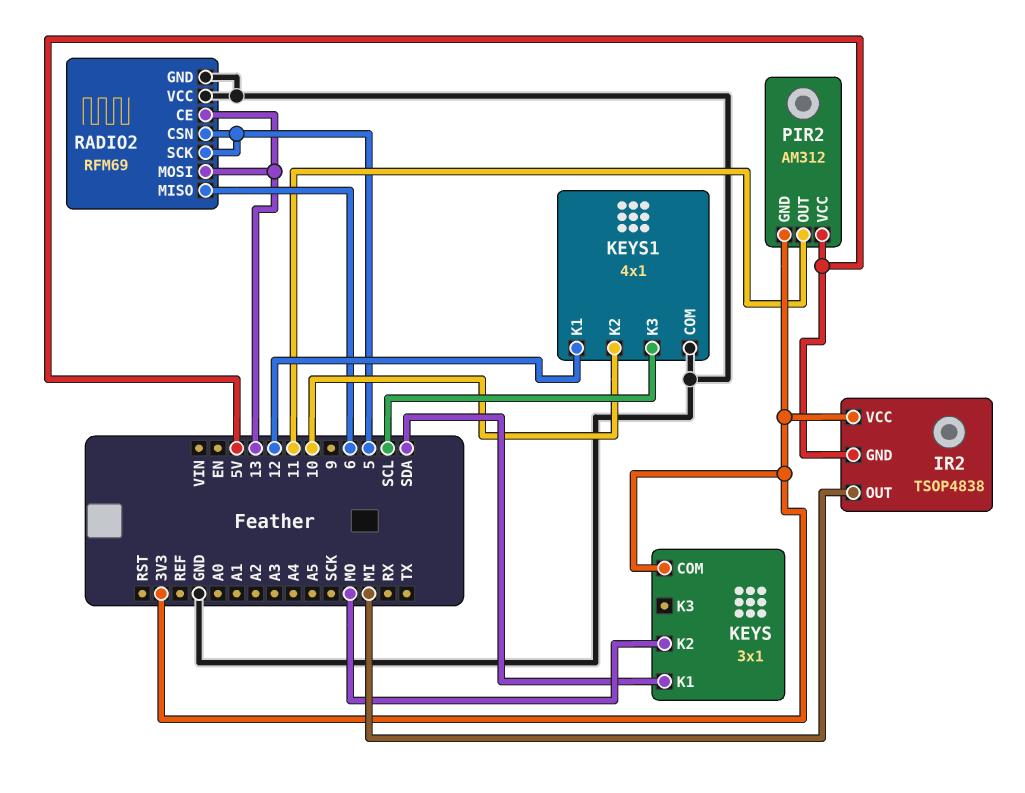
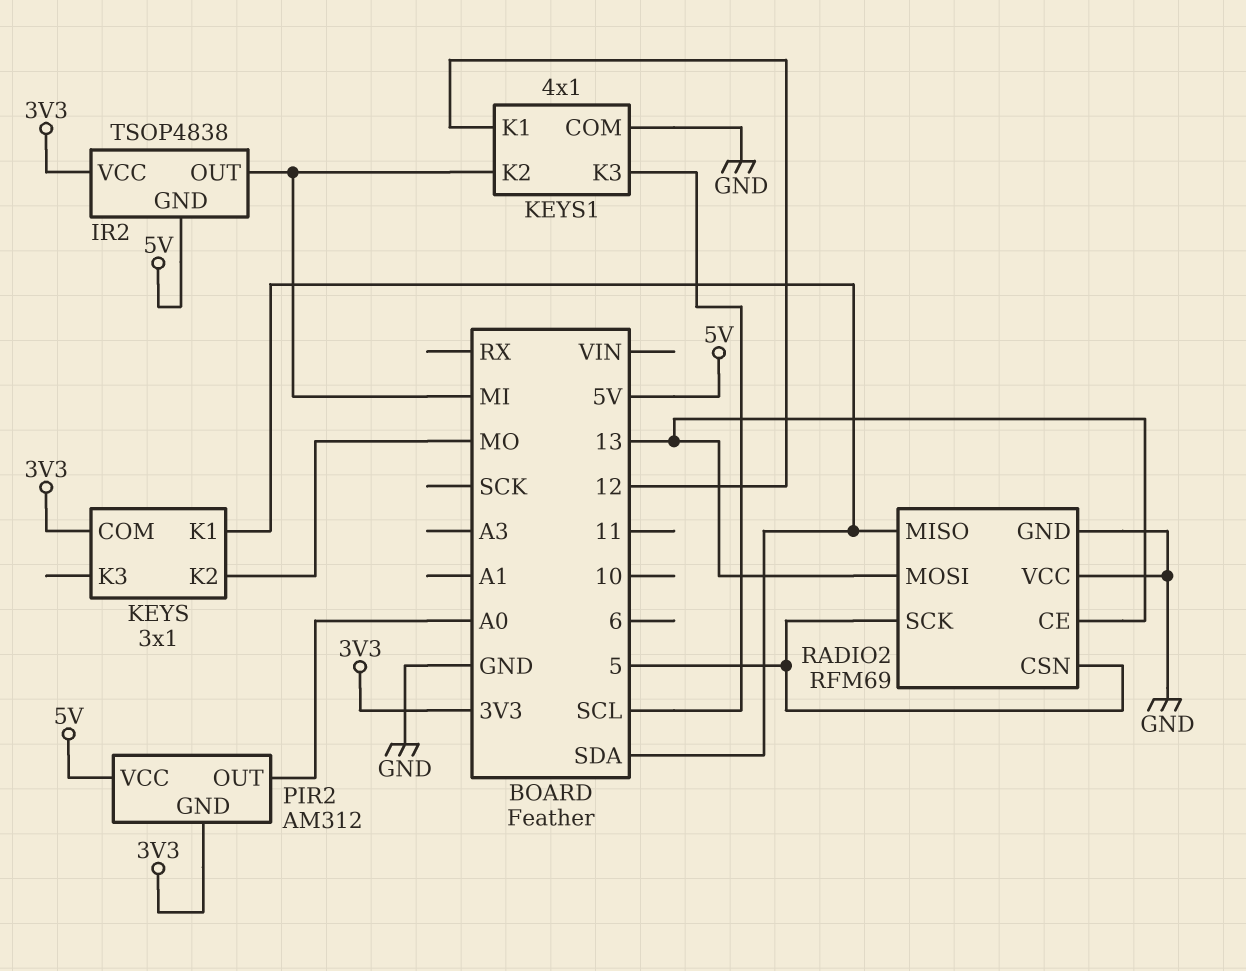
KEYS1 pin K2: 10 -> MI
PIR2 pin OUT: 11 -> A0
RADIO2 pin MISO: 6 -> SDA

